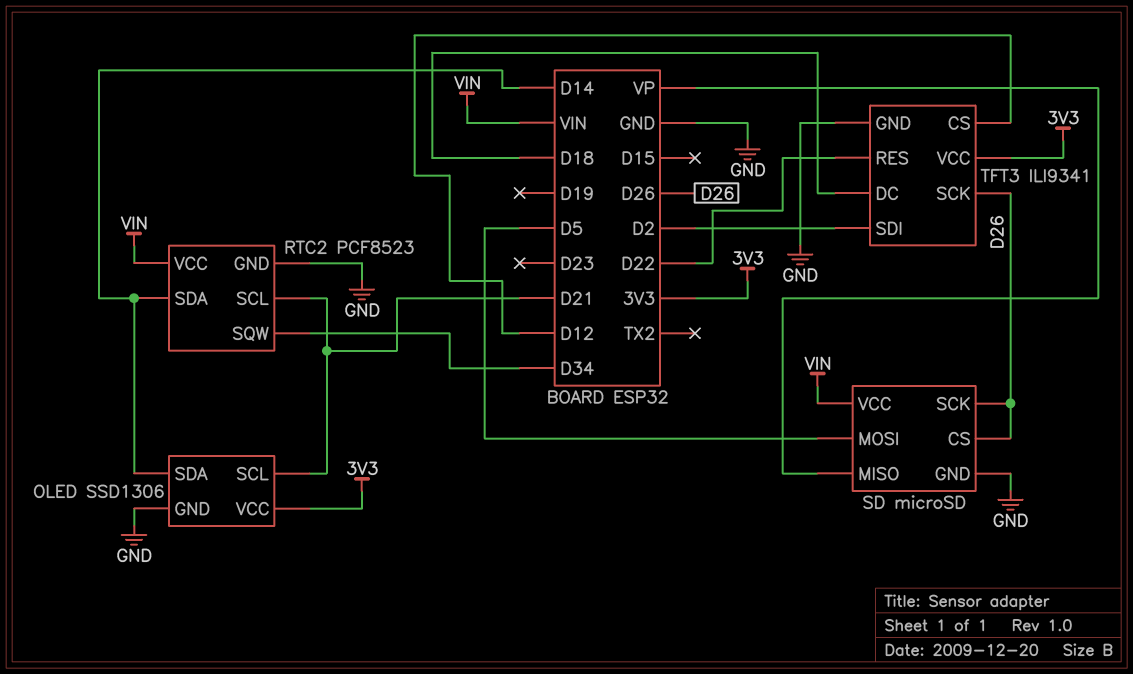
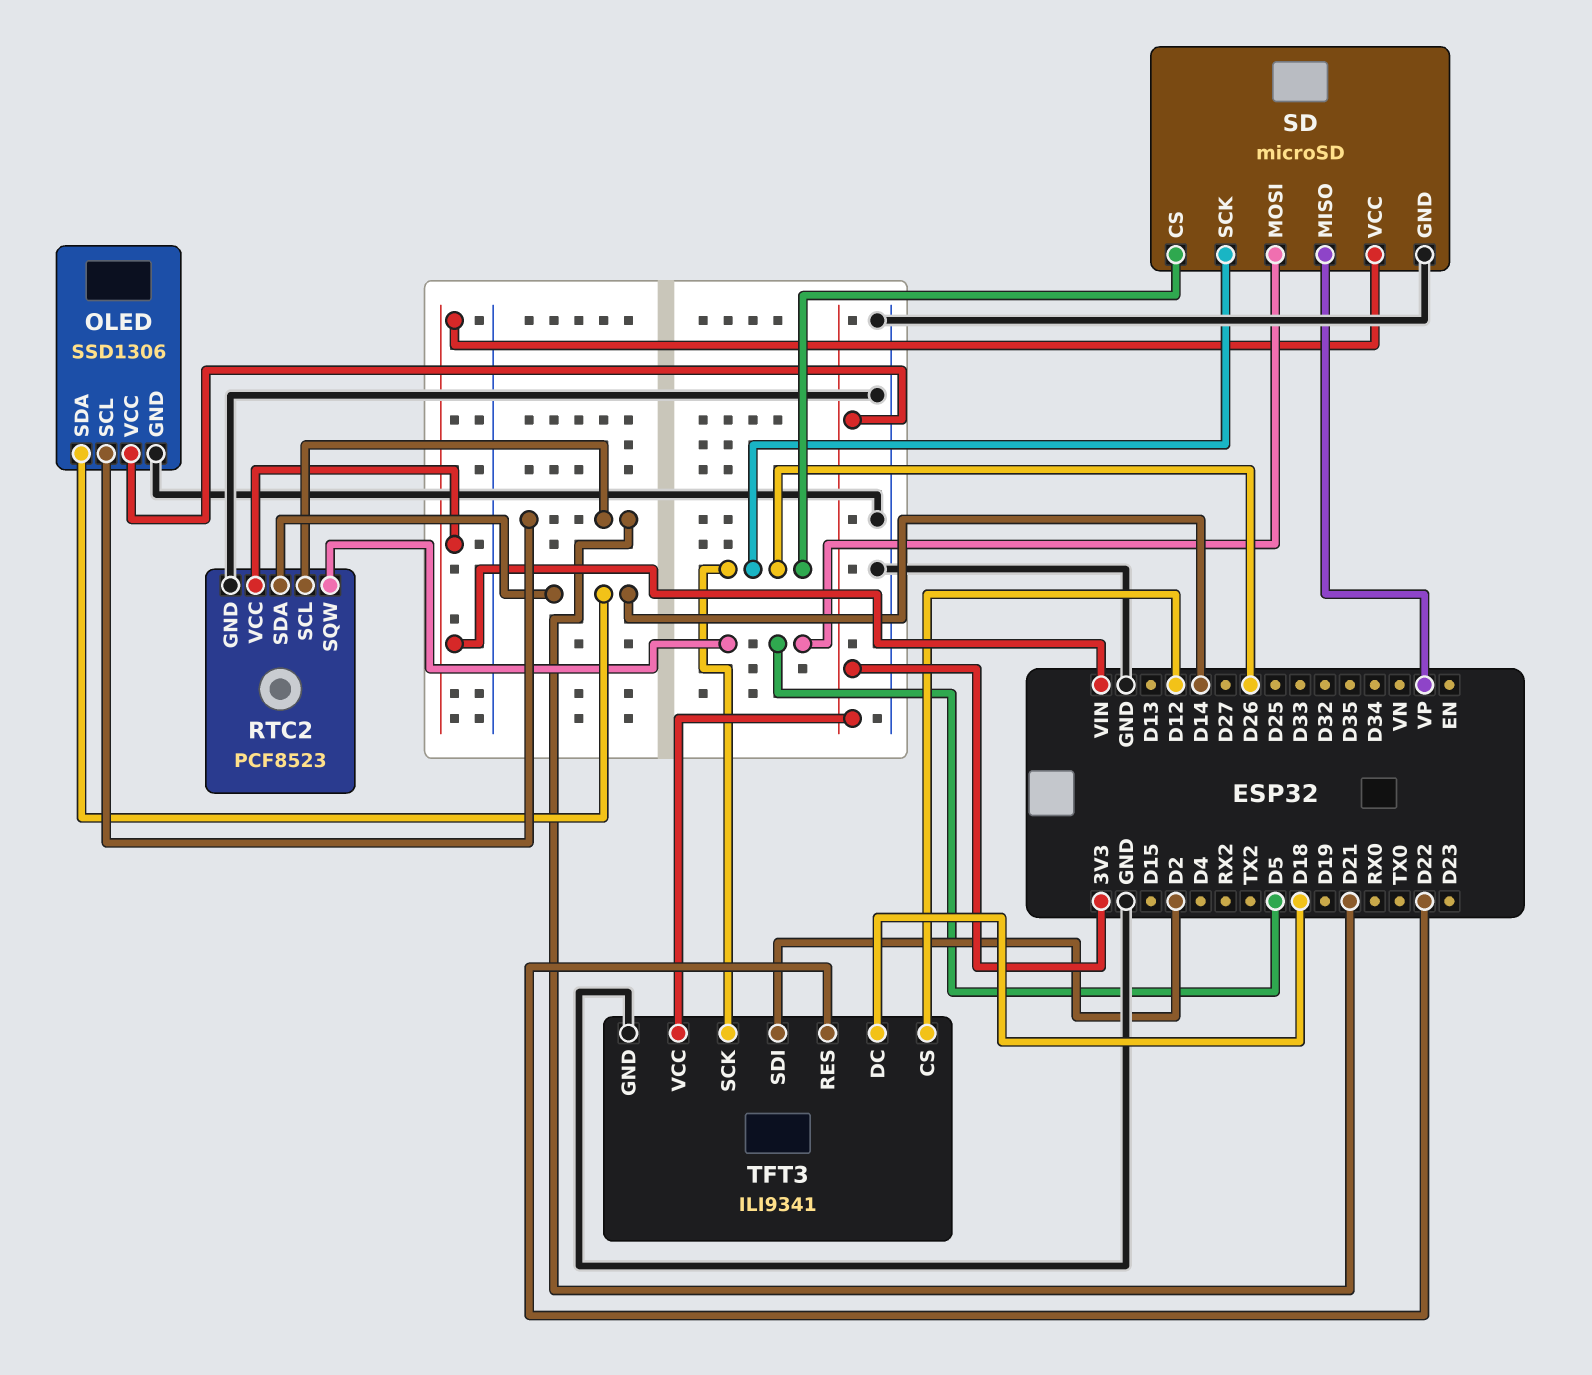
RTC2 pin SQW: D34 -> D5

